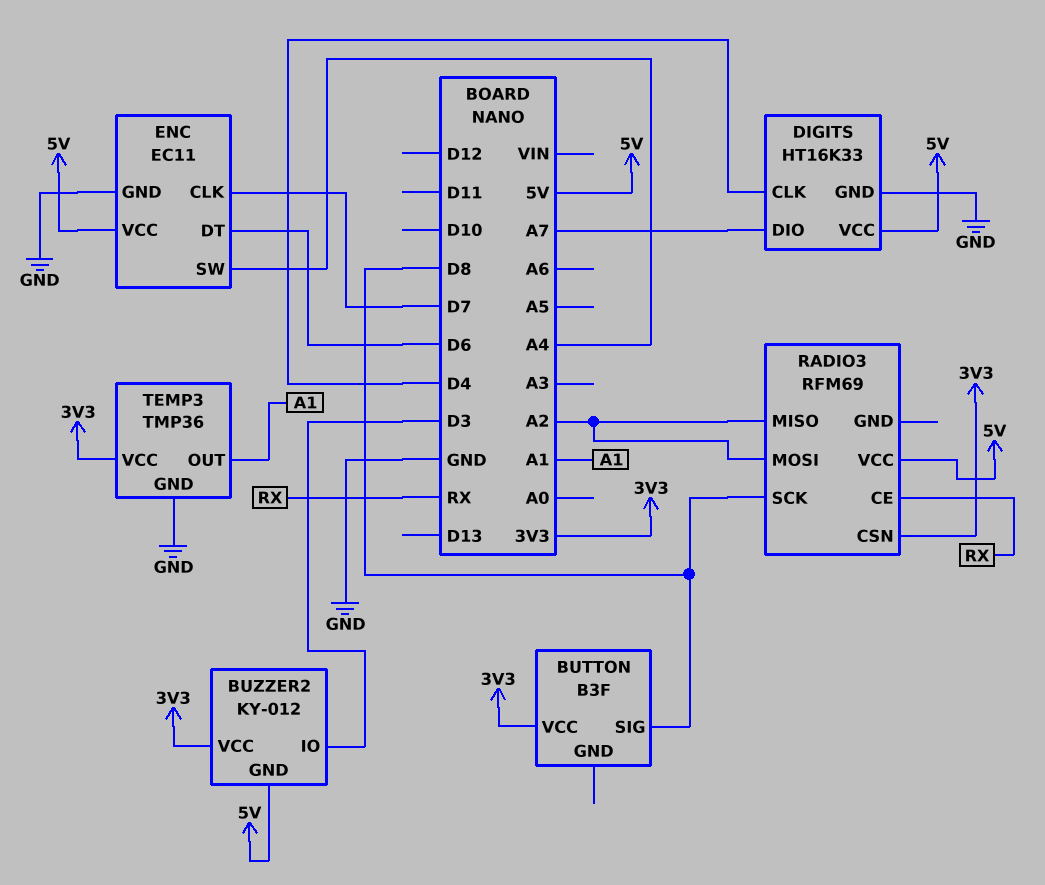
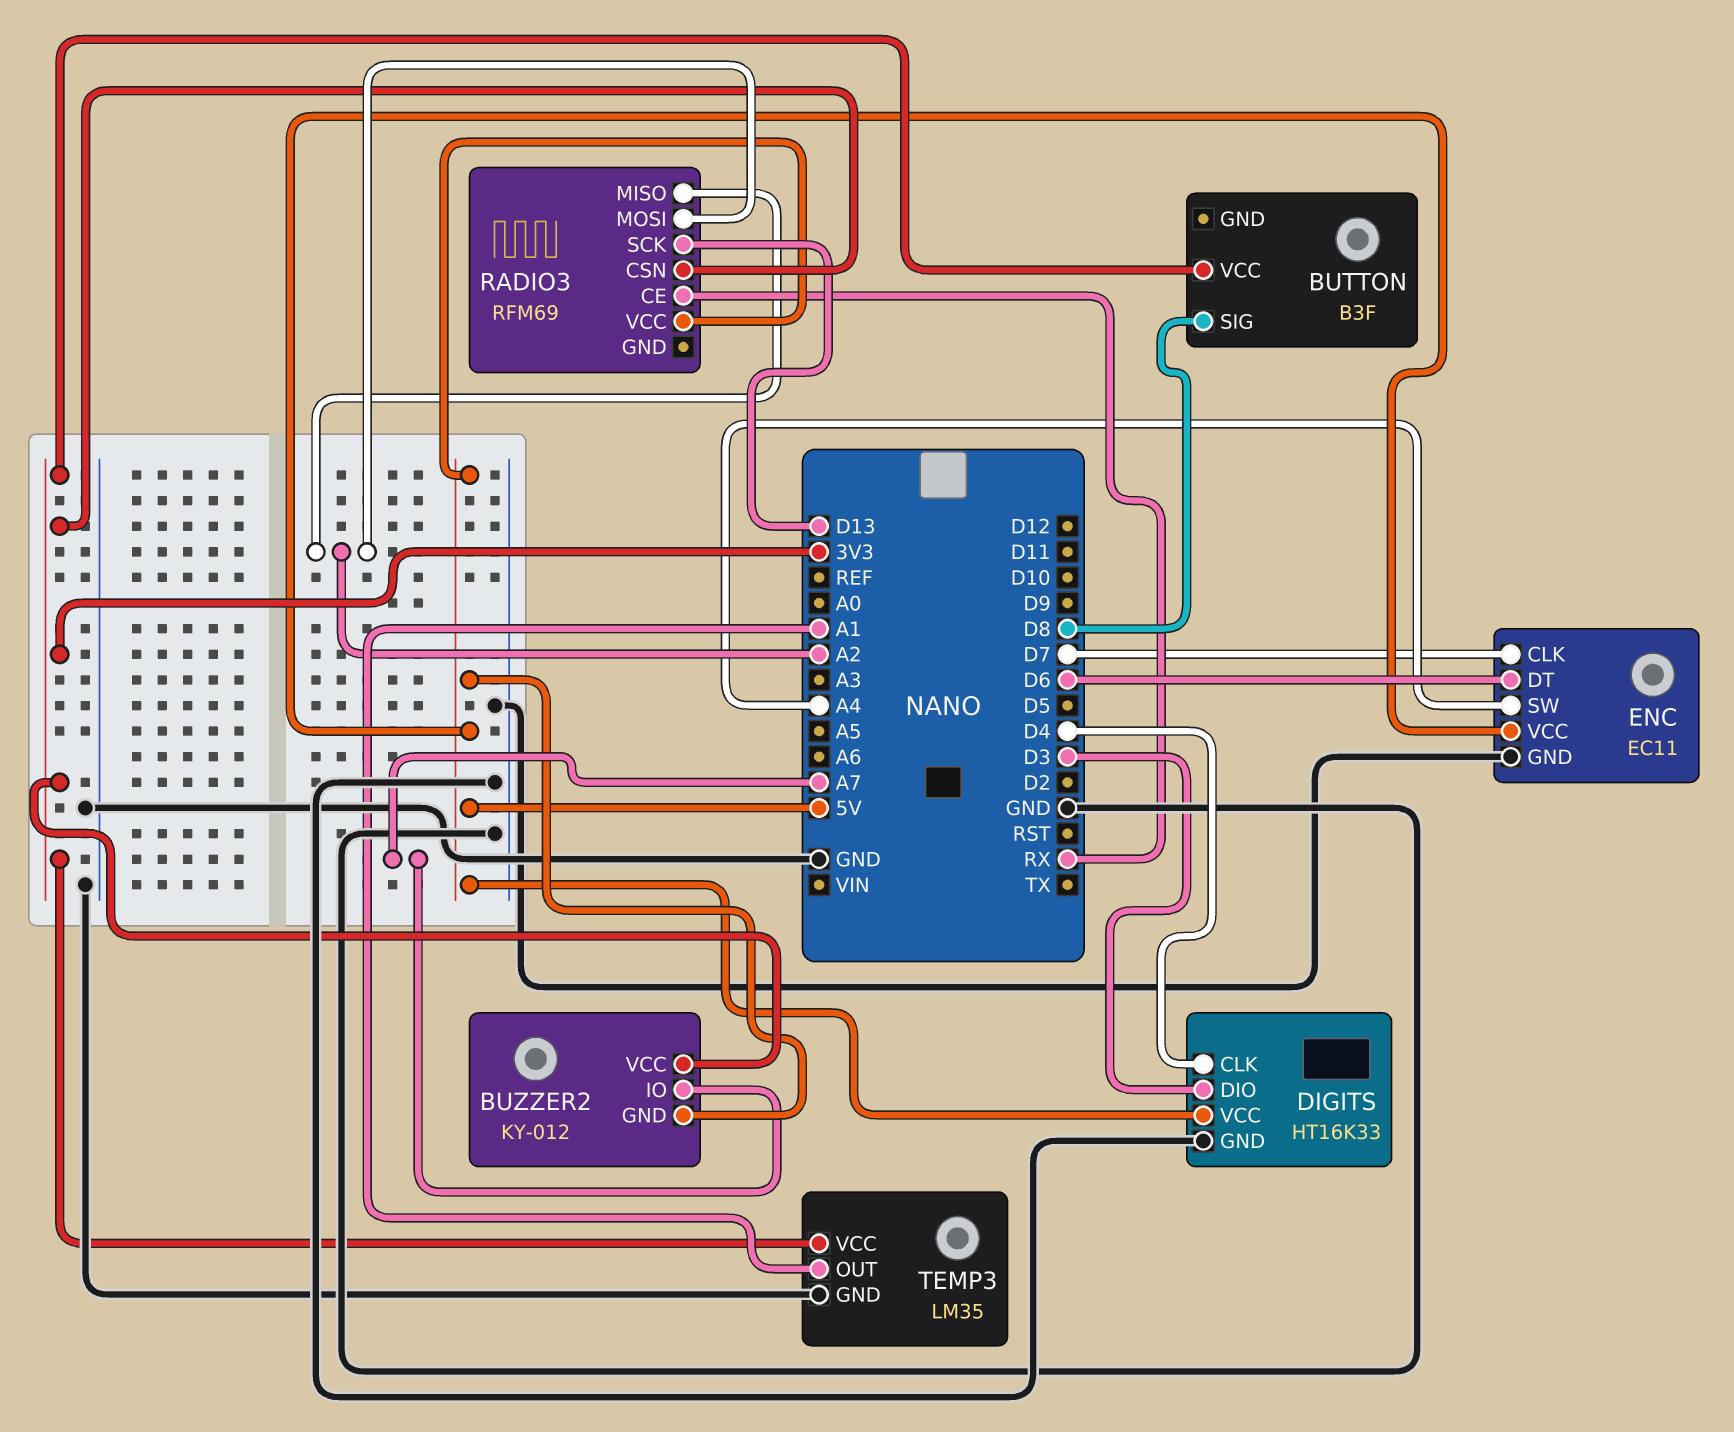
BUZZER2 pin IO: D3 -> A7
DIGITS pin DIO: A7 -> D3
RADIO3 pin SCK: D8 -> D13
TEMP3: TMP36 -> LM35

